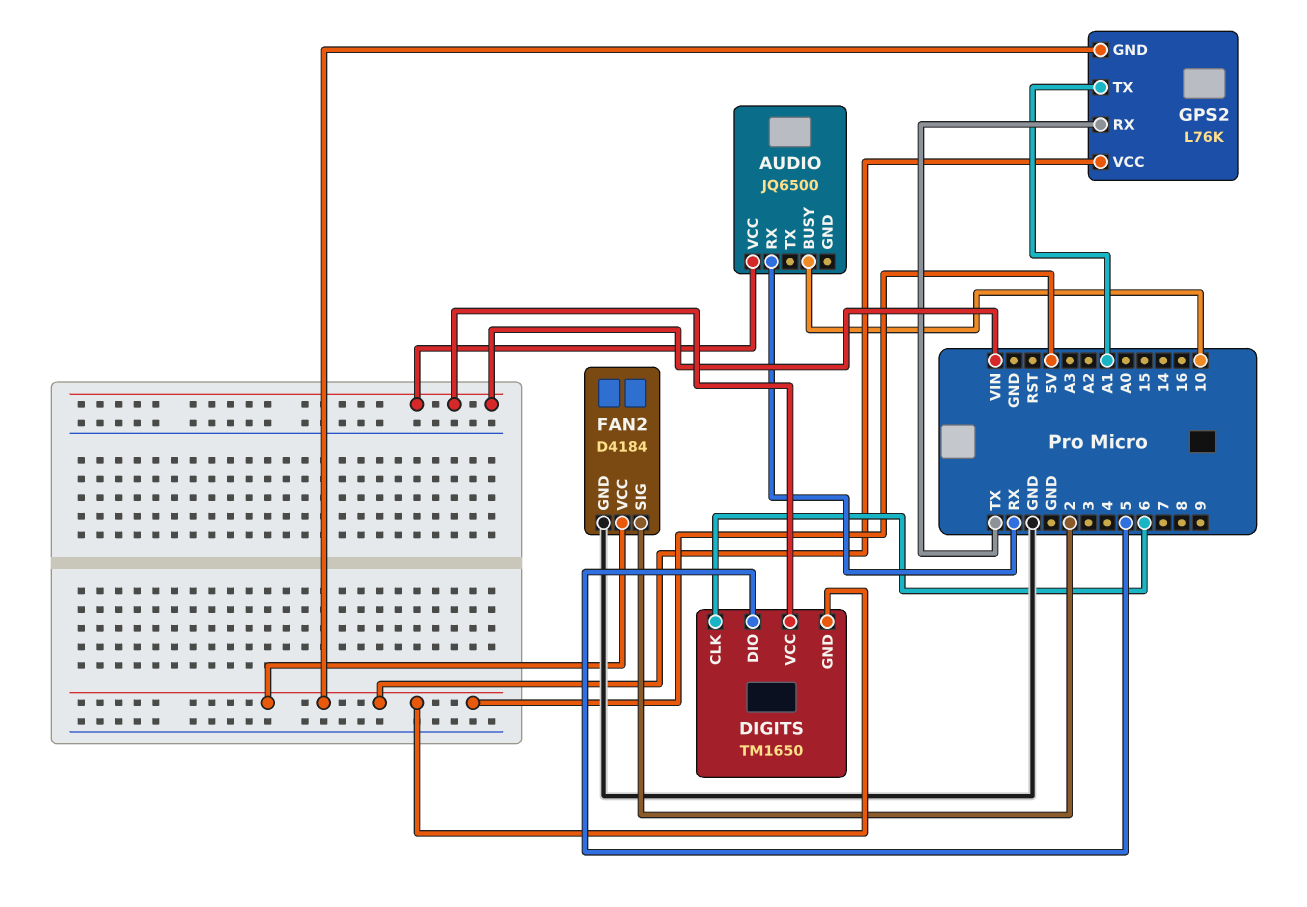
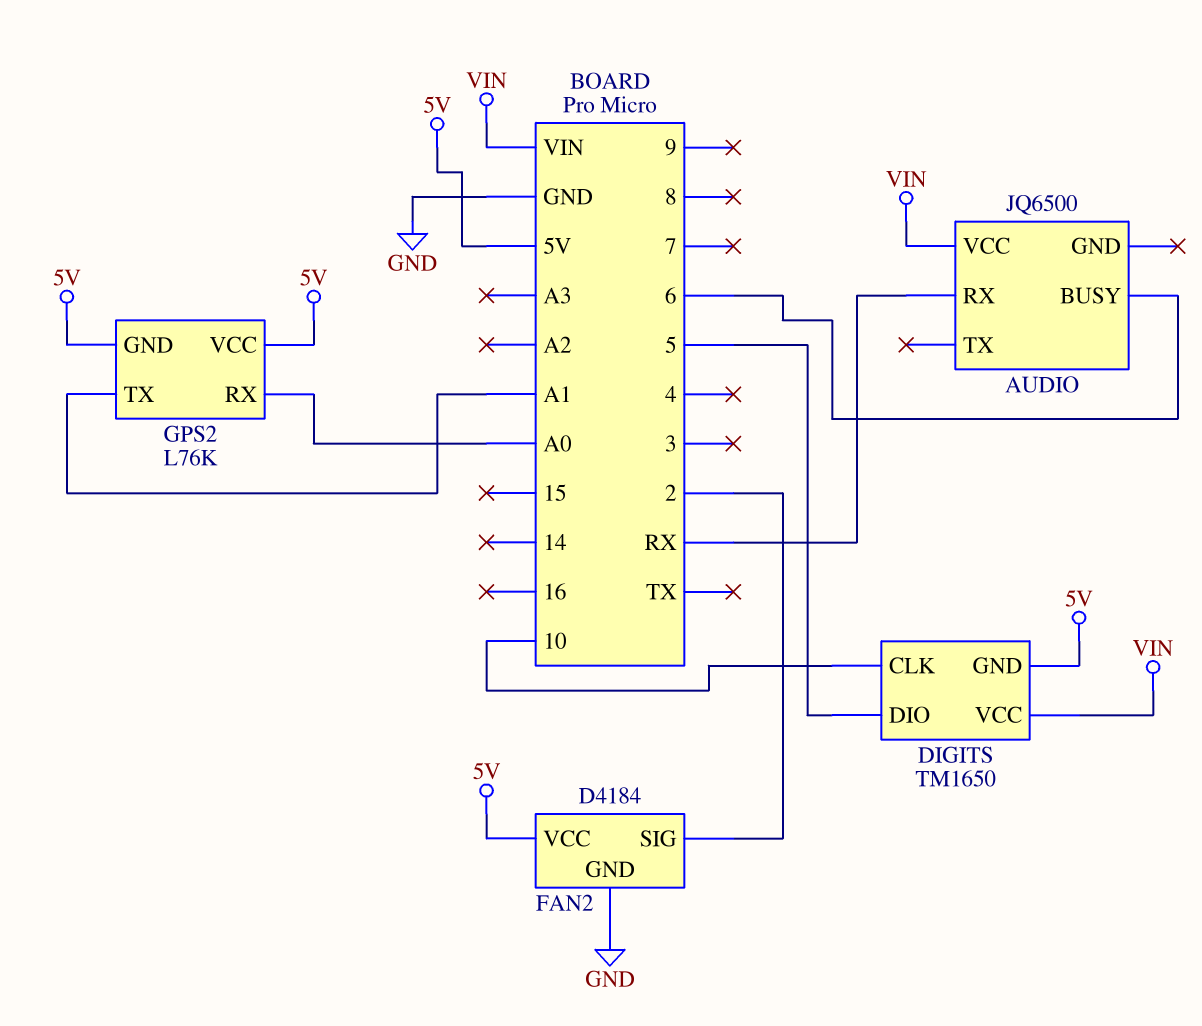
AUDIO pin BUSY: 10 -> 6
DIGITS pin CLK: 6 -> 10
GPS2 pin RX: TX -> A0

